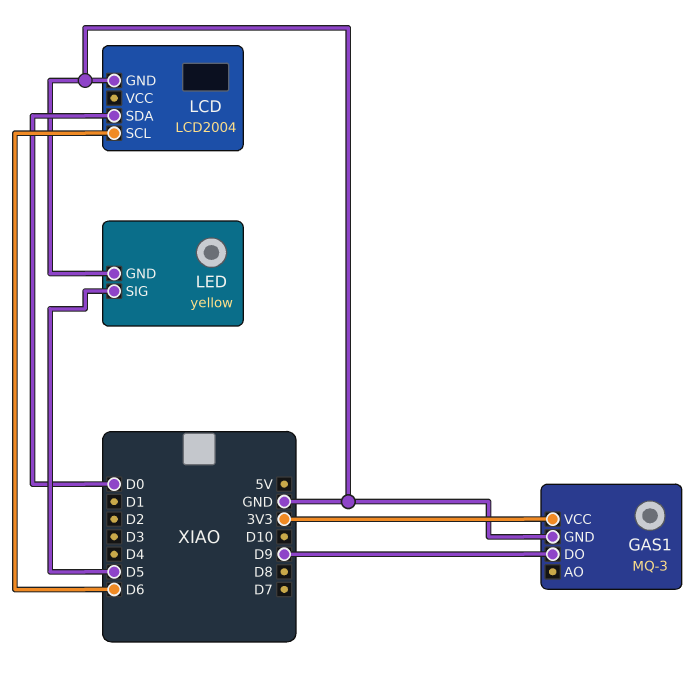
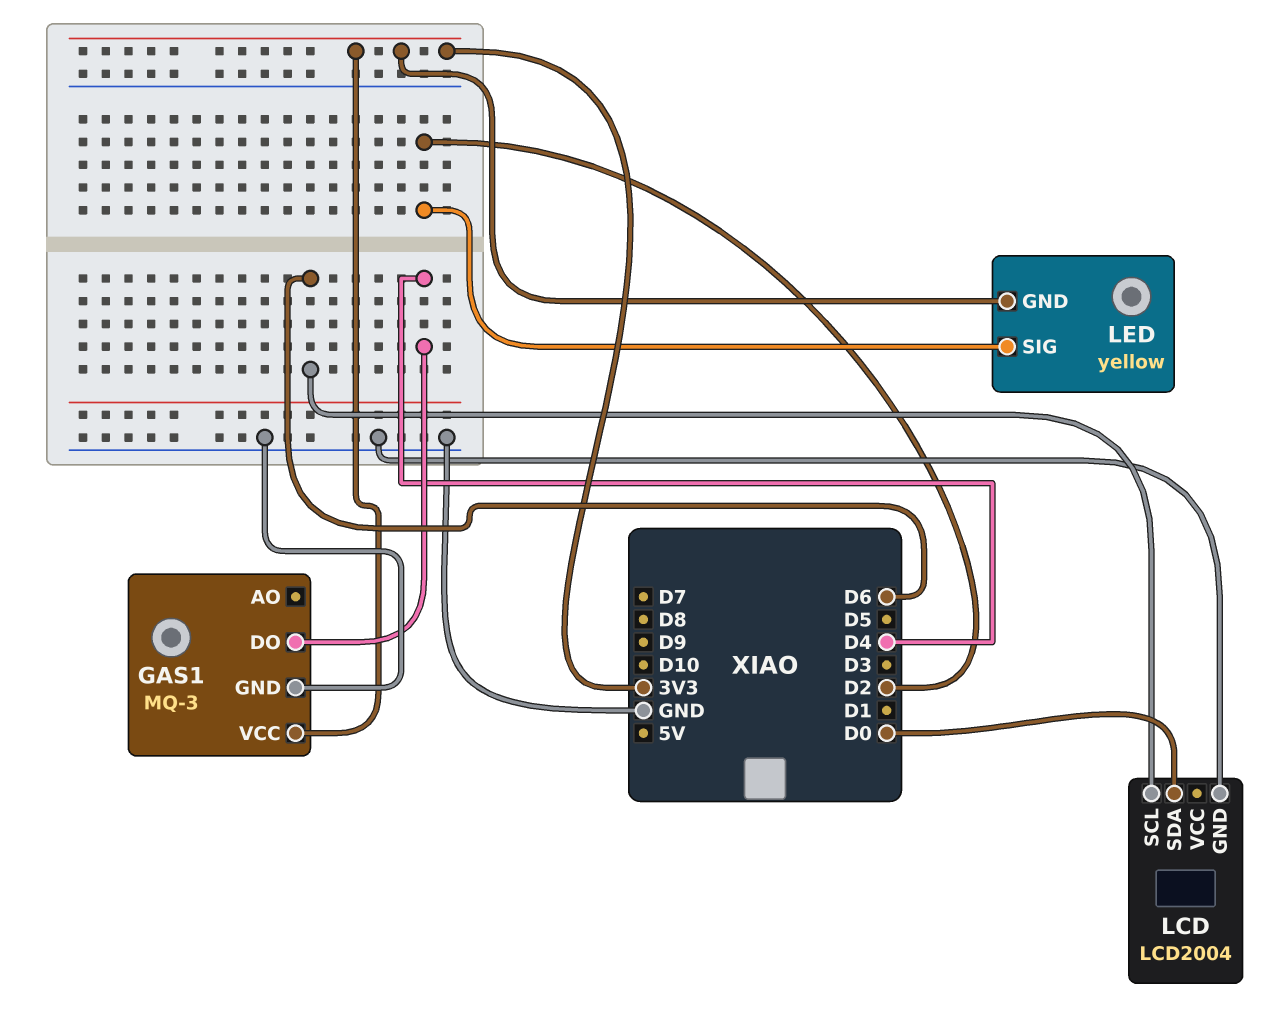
GAS1 pin DO: D9 -> D4
LED pin GND: GND -> 3V3
LED pin SIG: D5 -> D2

